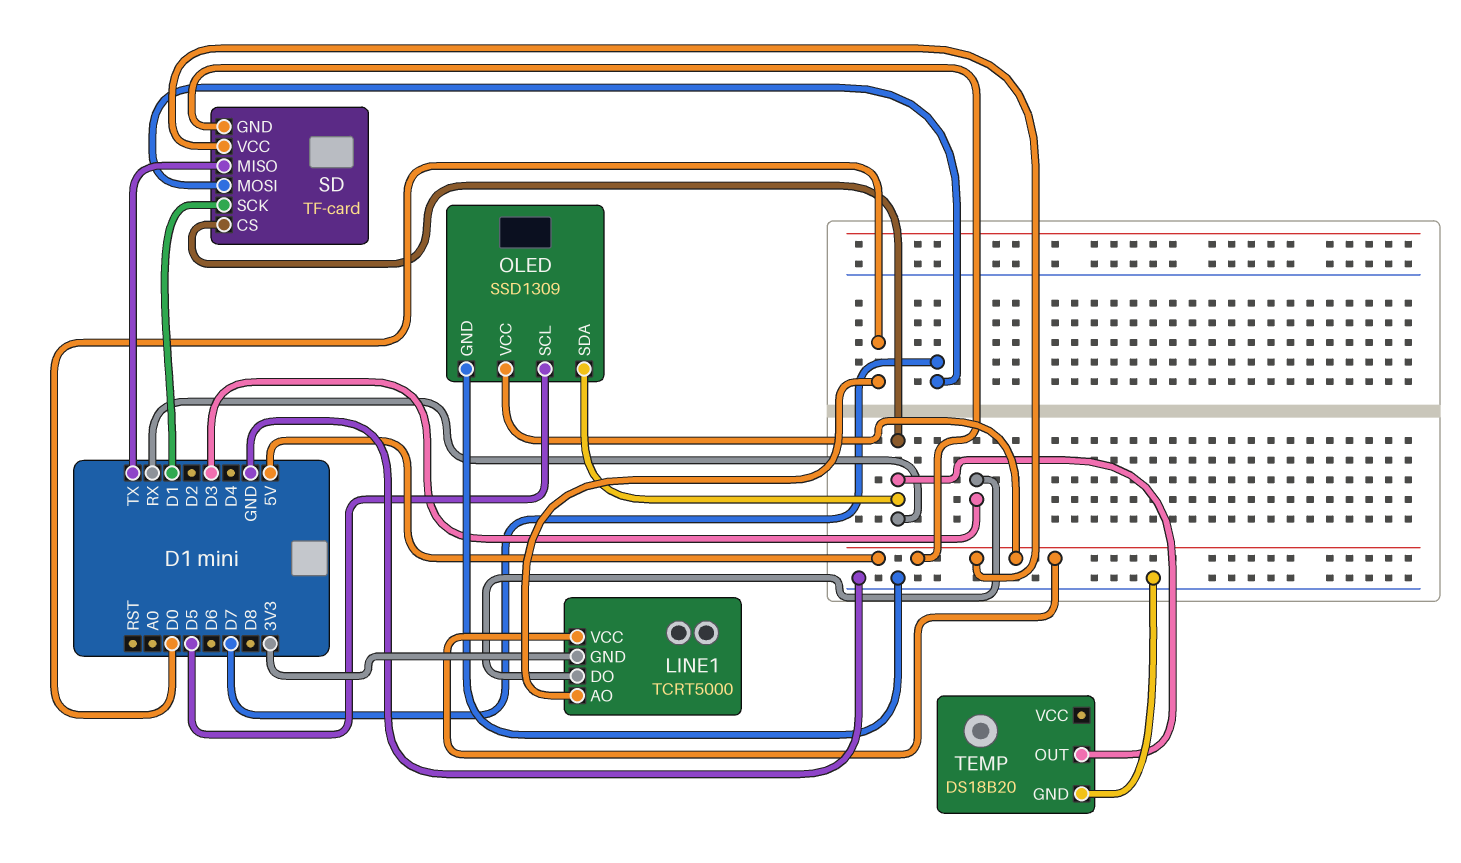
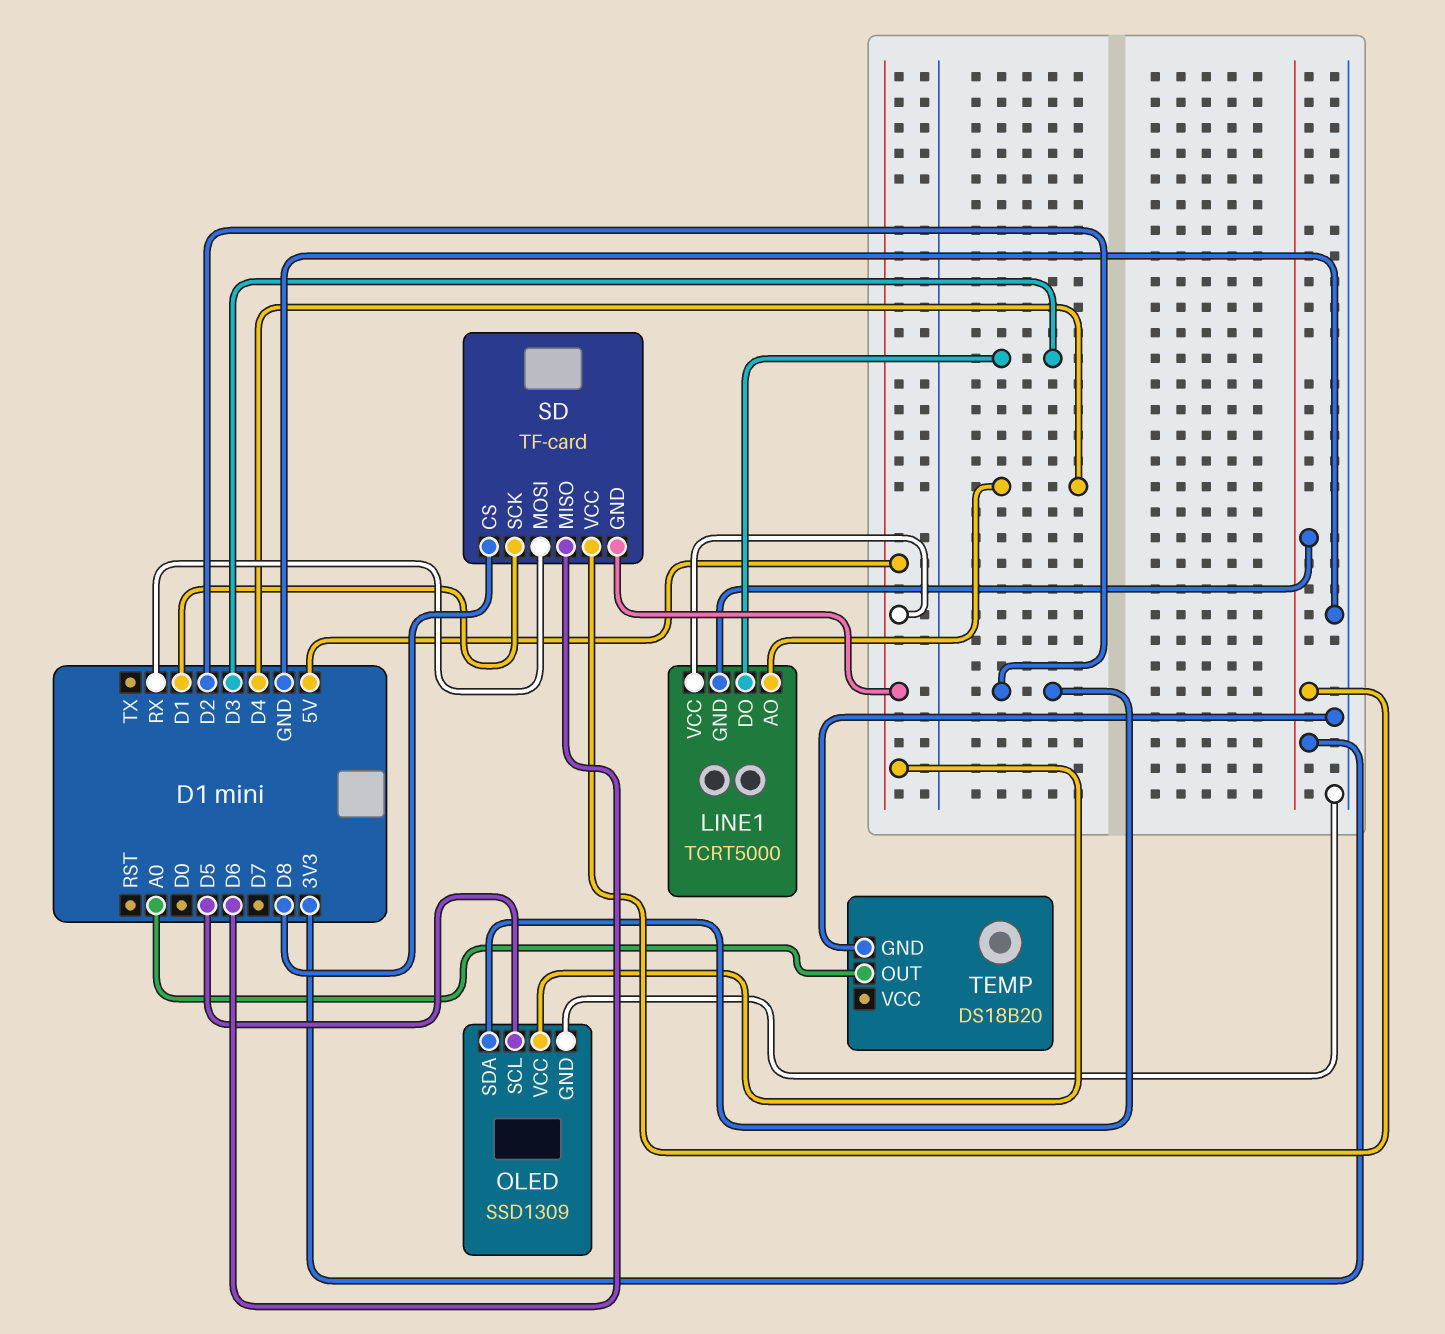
LINE1 pin AO: D0 -> D4
OLED pin SDA: RX -> D2
SD pin CS: RX -> D8
SD pin MISO: TX -> D6
SD pin MOSI: D7 -> RX
SD pin VCC: 5V -> 3V3
TEMP pin OUT: RX -> A0

